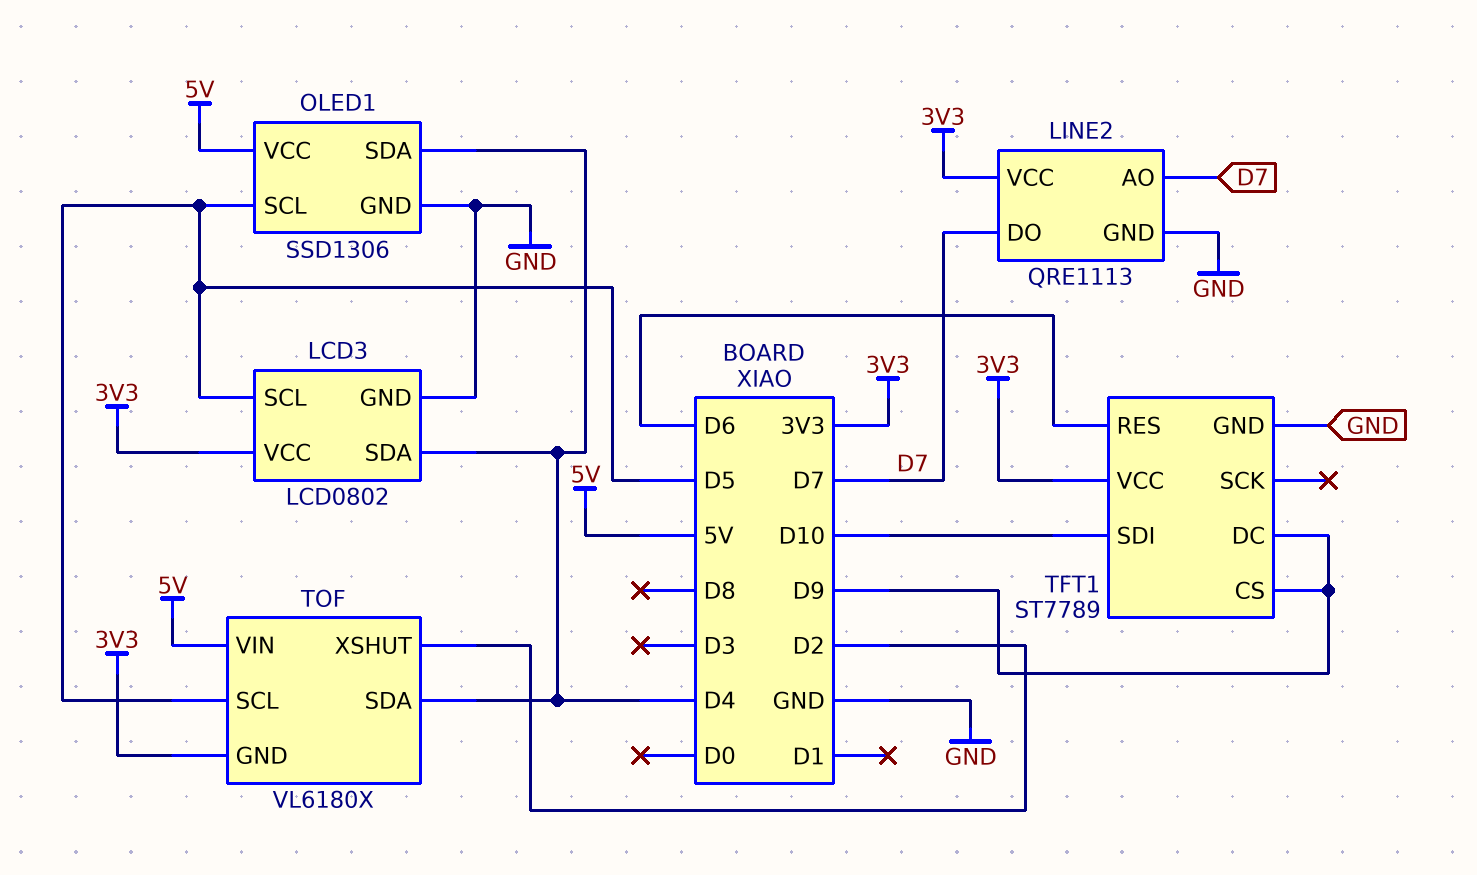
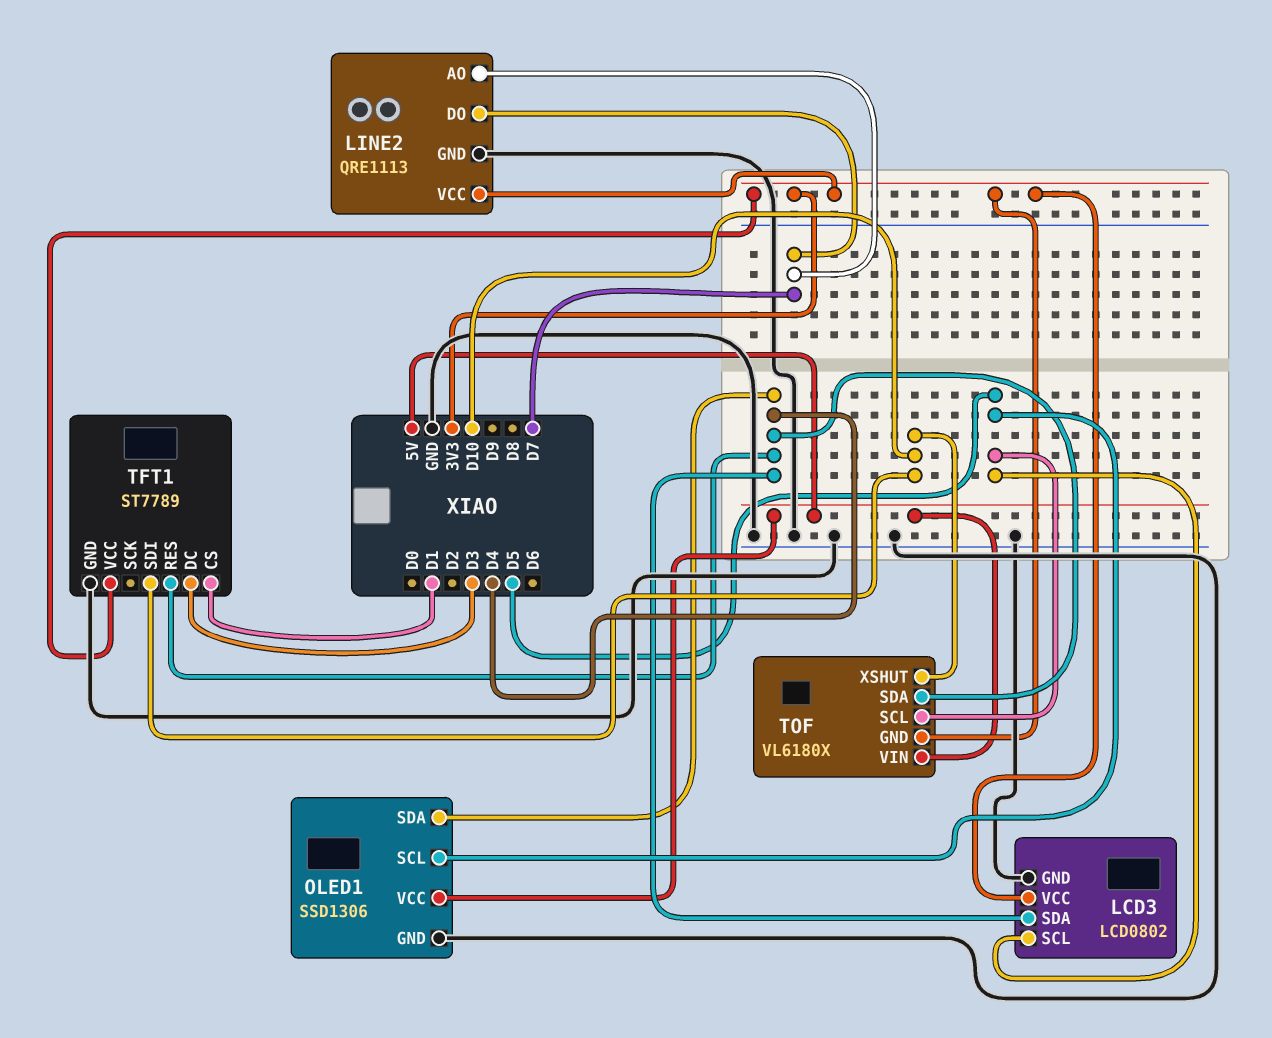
TFT1 pin CS: D9 -> D1
TFT1 pin DC: D9 -> D3
TFT1 pin RES: D6 -> D4
TOF pin XSHUT: D2 -> D10

